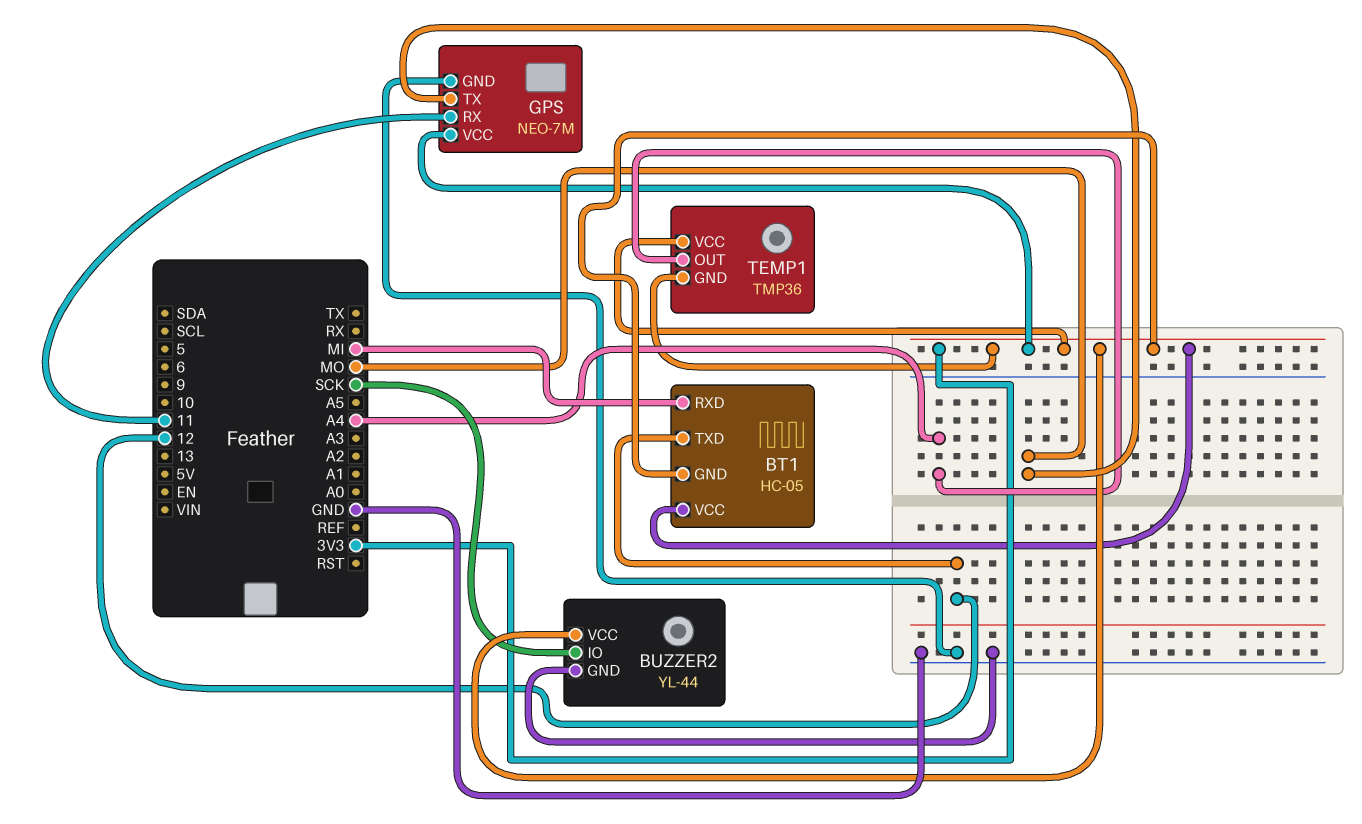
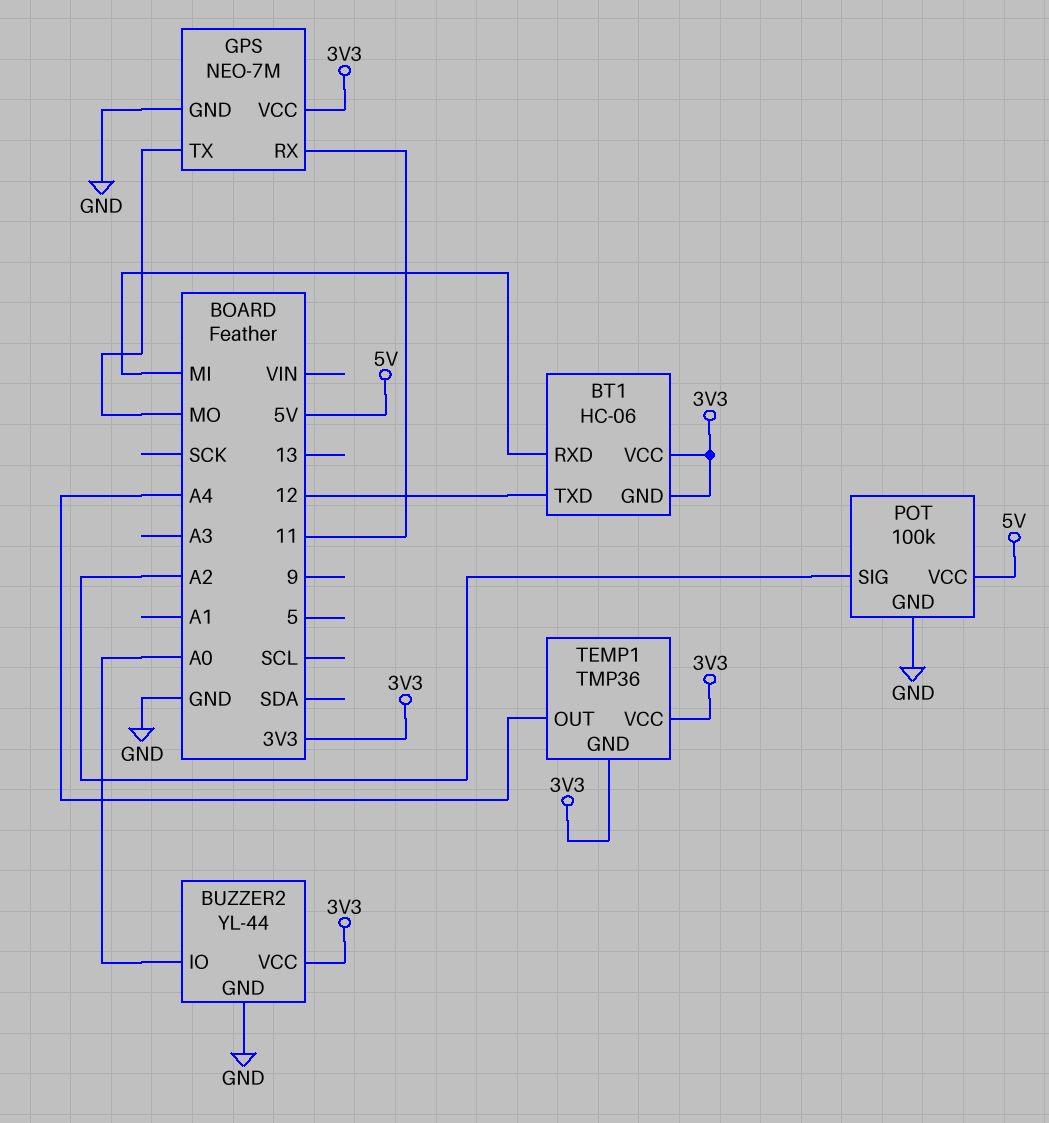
BT1: HC-05 -> HC-06
BUZZER2 pin IO: SCK -> A0
POT: none -> 100k
POT pin GND: none -> GND
POT pin SIG: none -> A2
POT pin VCC: none -> 5V

